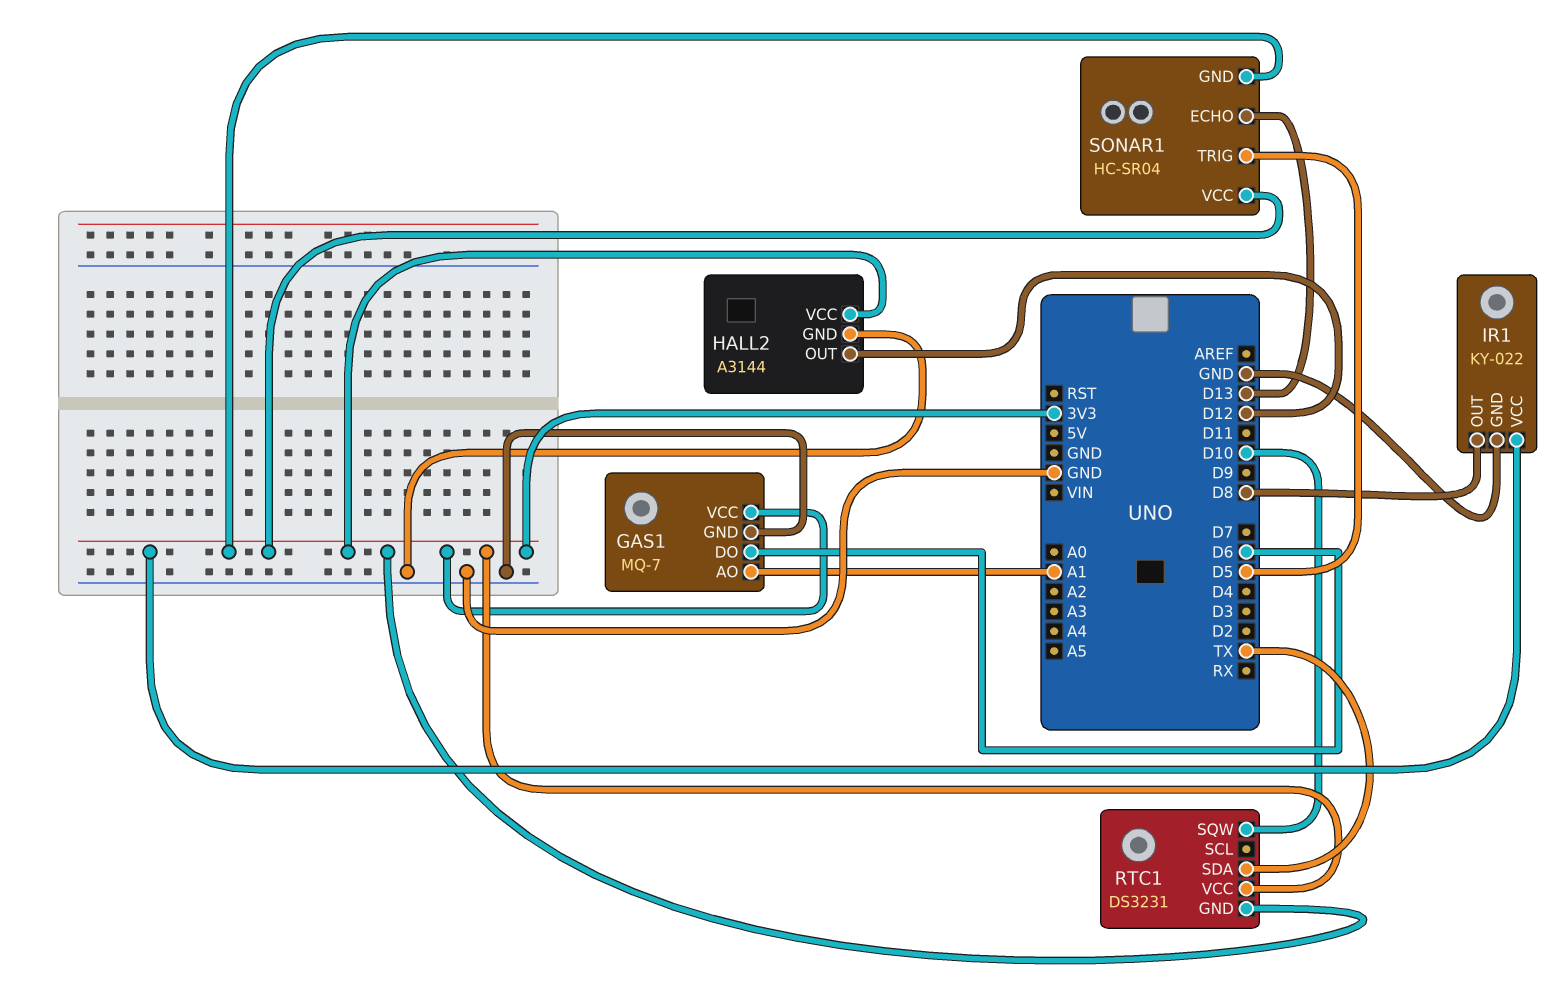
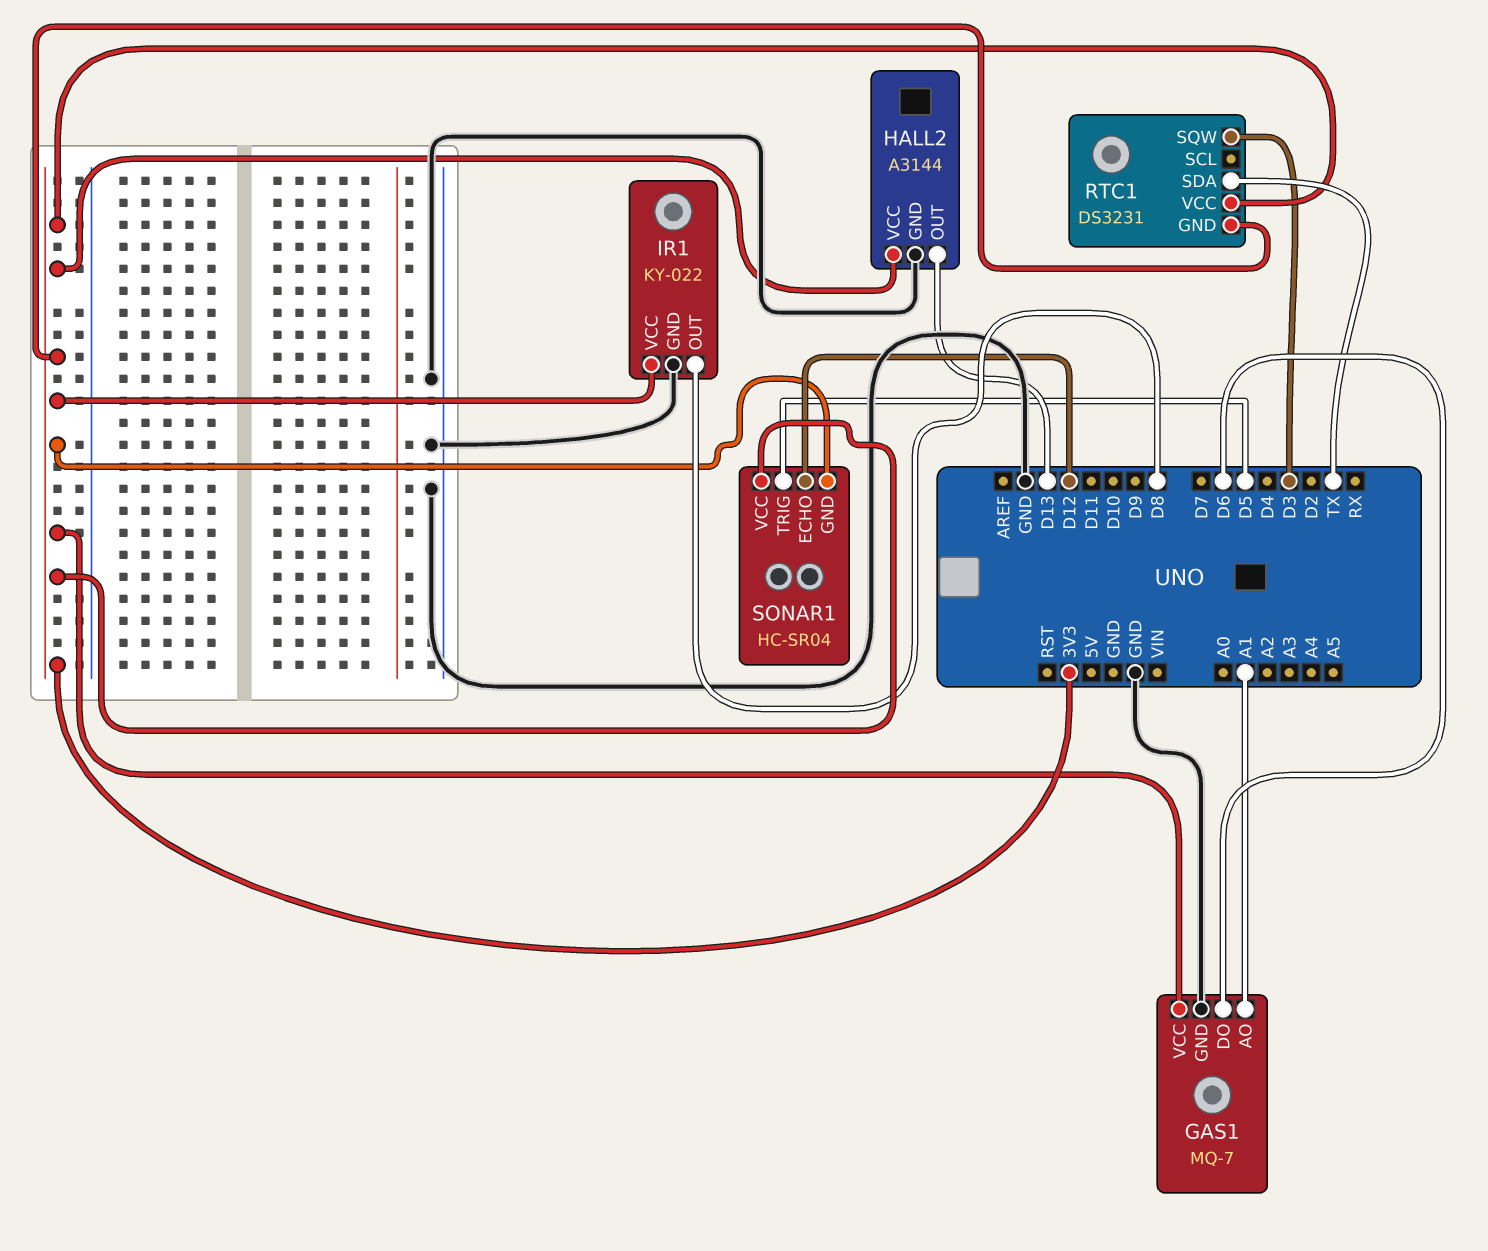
HALL2 pin OUT: D12 -> D13
RTC1 pin SQW: D10 -> D3
SONAR1 pin ECHO: D13 -> D12

